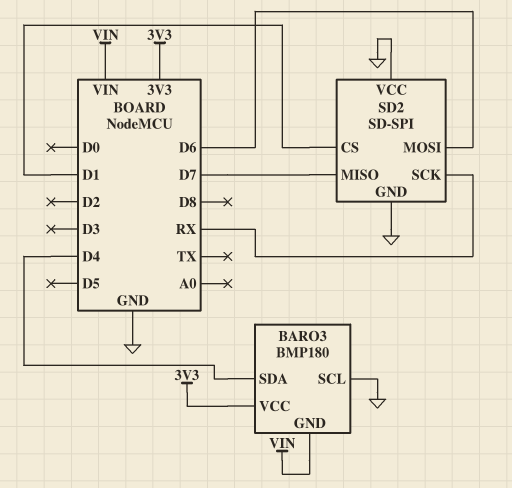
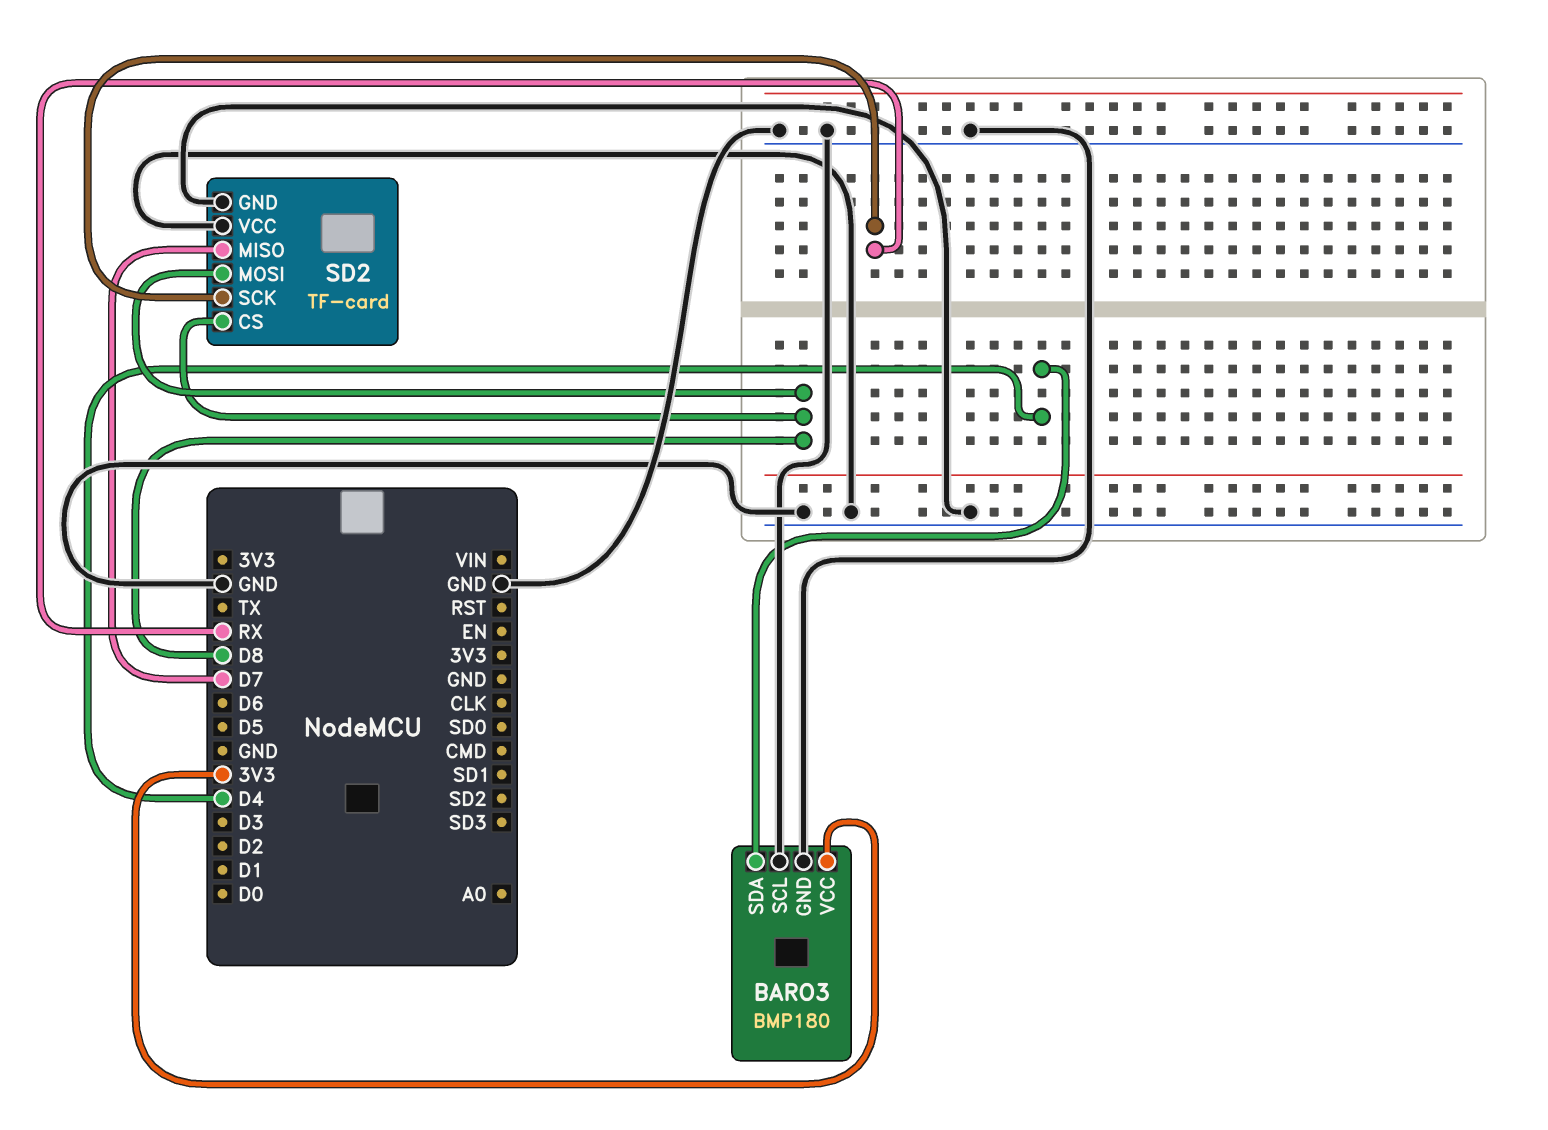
BARO3 pin GND: VIN -> GND
SD2: SD-SPI -> TF-card
SD2 pin CS: D1 -> D8
SD2 pin MOSI: D6 -> D8

